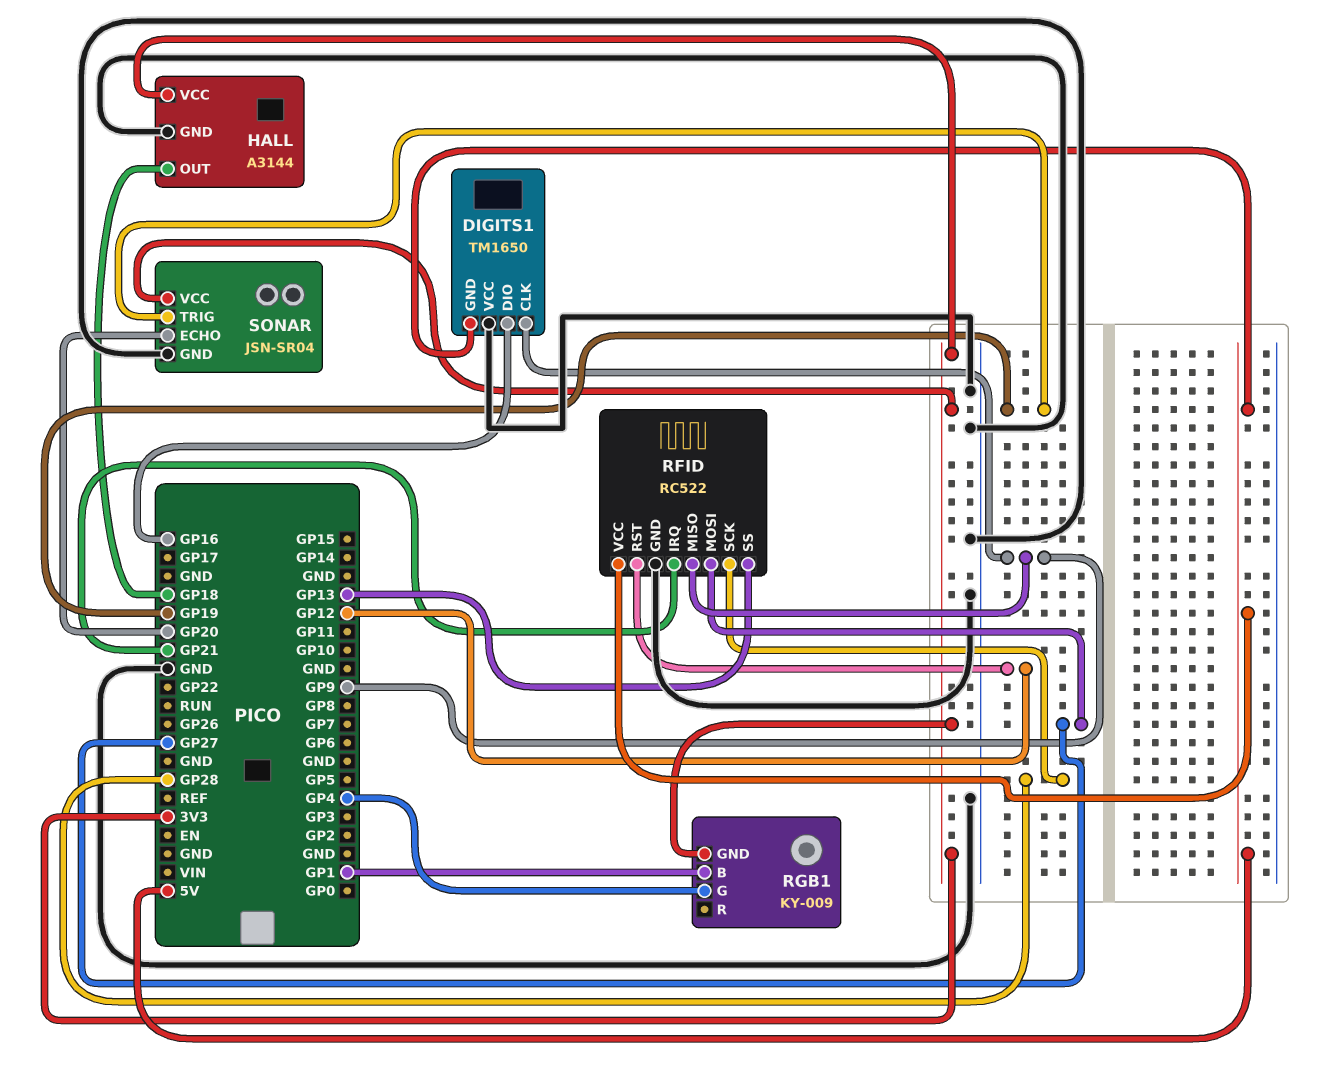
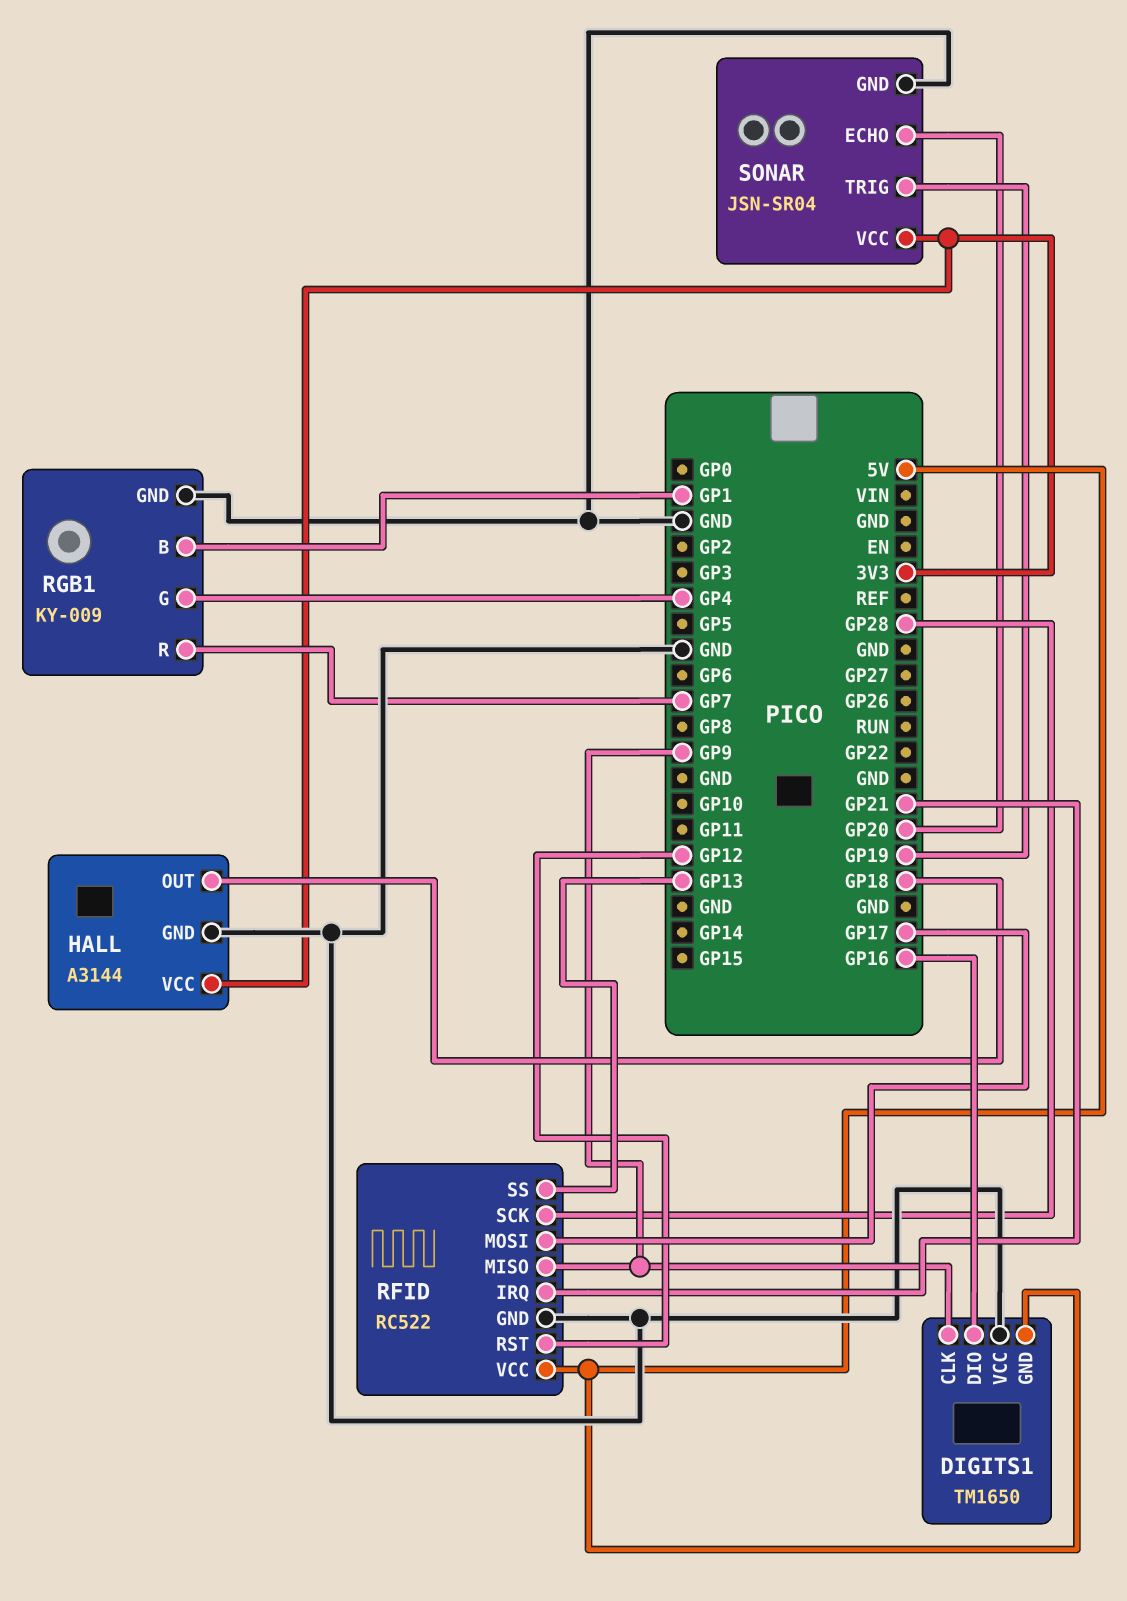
RFID pin MOSI: GP27 -> GP17
RGB1 pin GND: 3V3 -> GND
RGB1 pin R: none -> GP7

